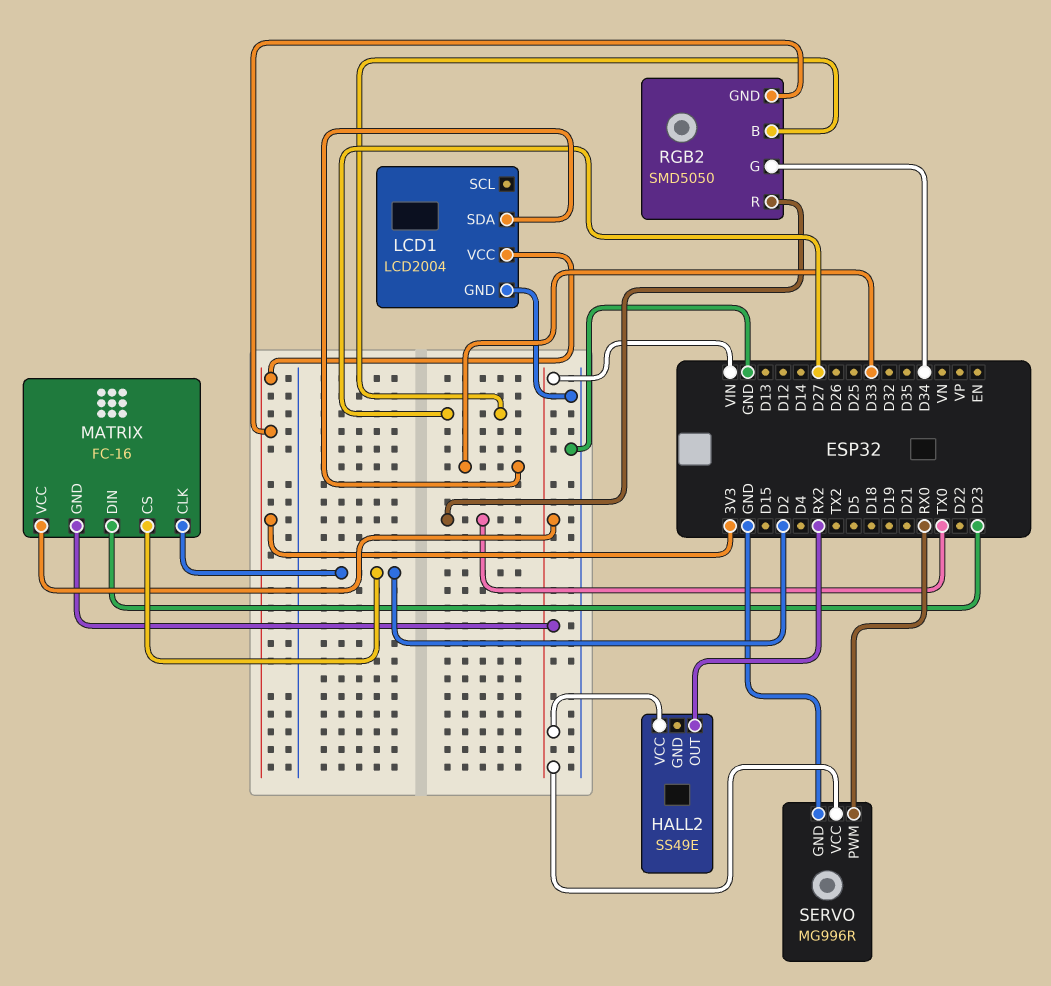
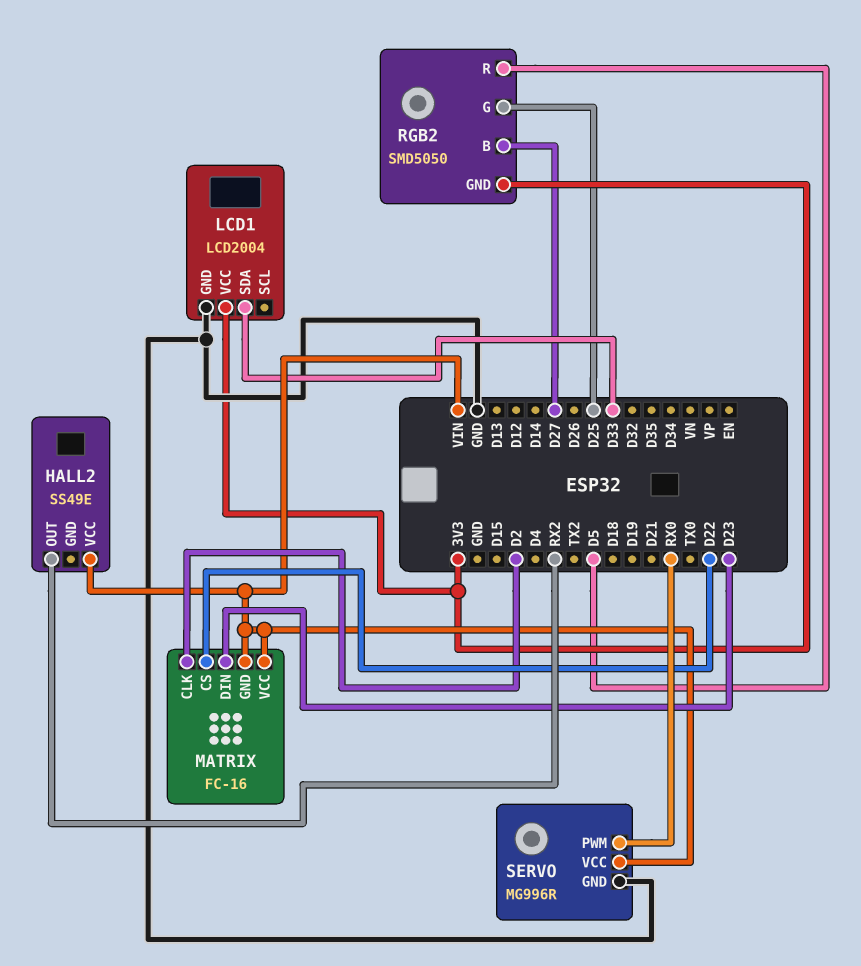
MATRIX pin CS: D2 -> D22
RGB2 pin G: D34 -> D25
RGB2 pin R: TX0 -> D5

